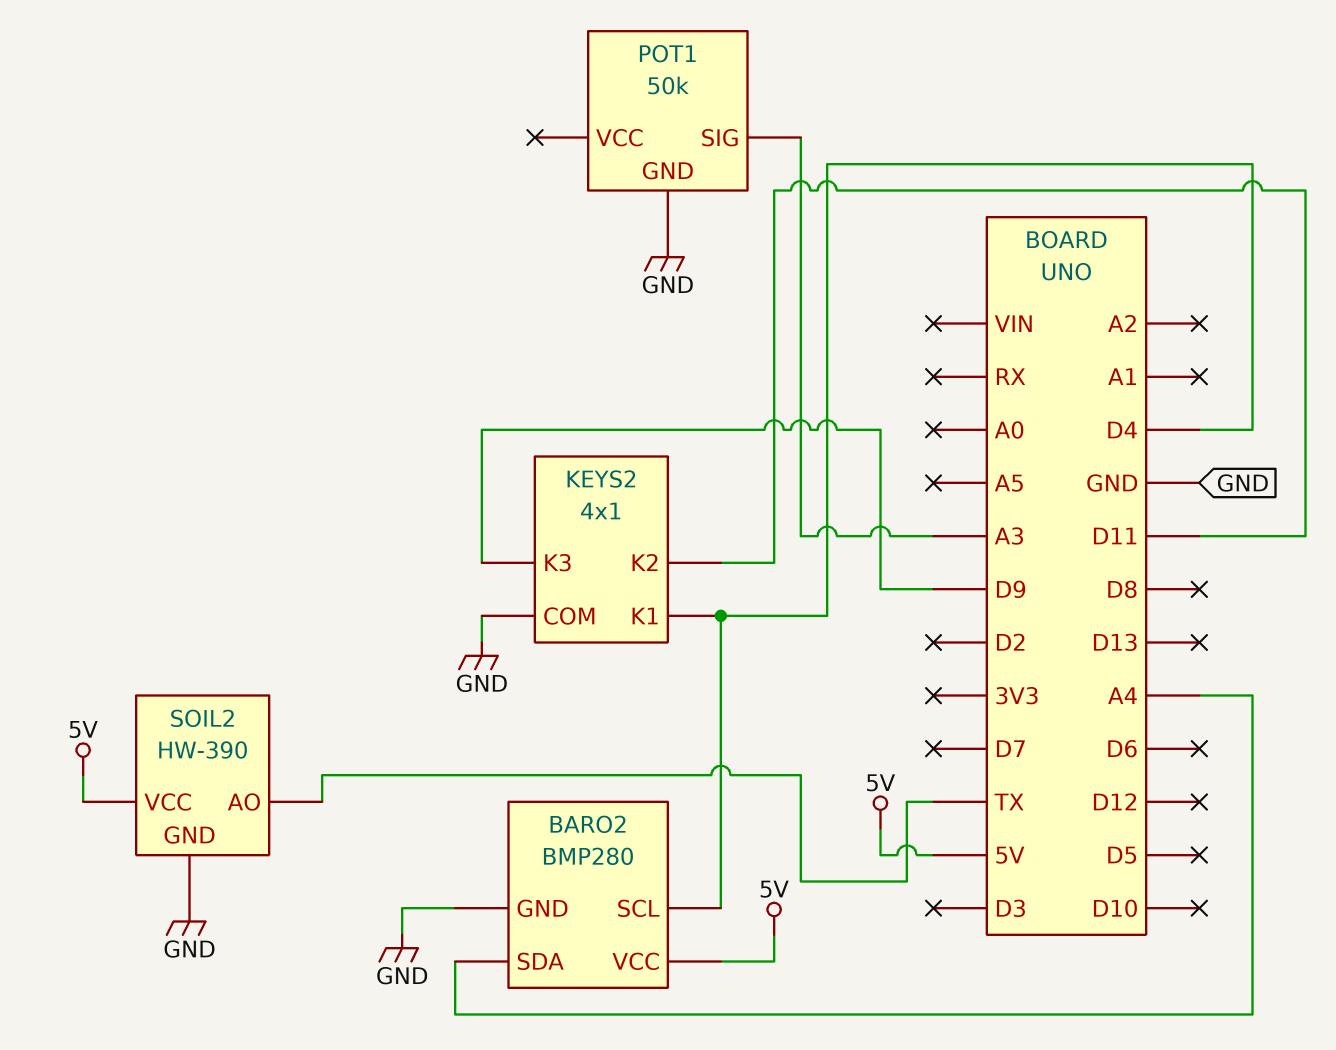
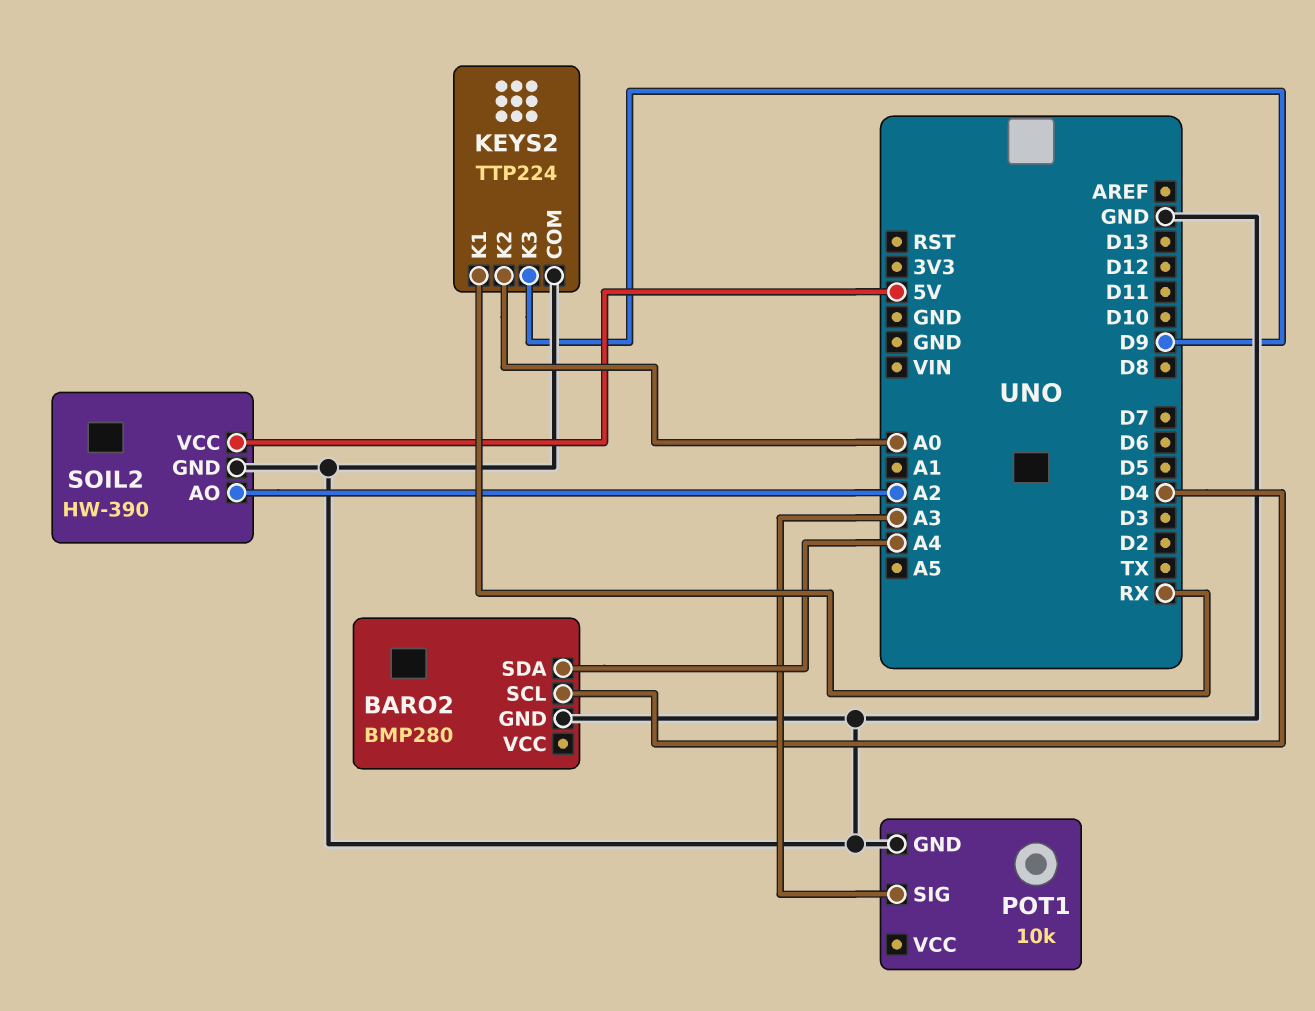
BARO2 pin VCC: 5V -> none
KEYS2: 4x1 -> TTP224
KEYS2 pin K1: D4 -> RX
KEYS2 pin K2: D11 -> A0
POT1: 50k -> 10k
SOIL2 pin AO: TX -> A2

